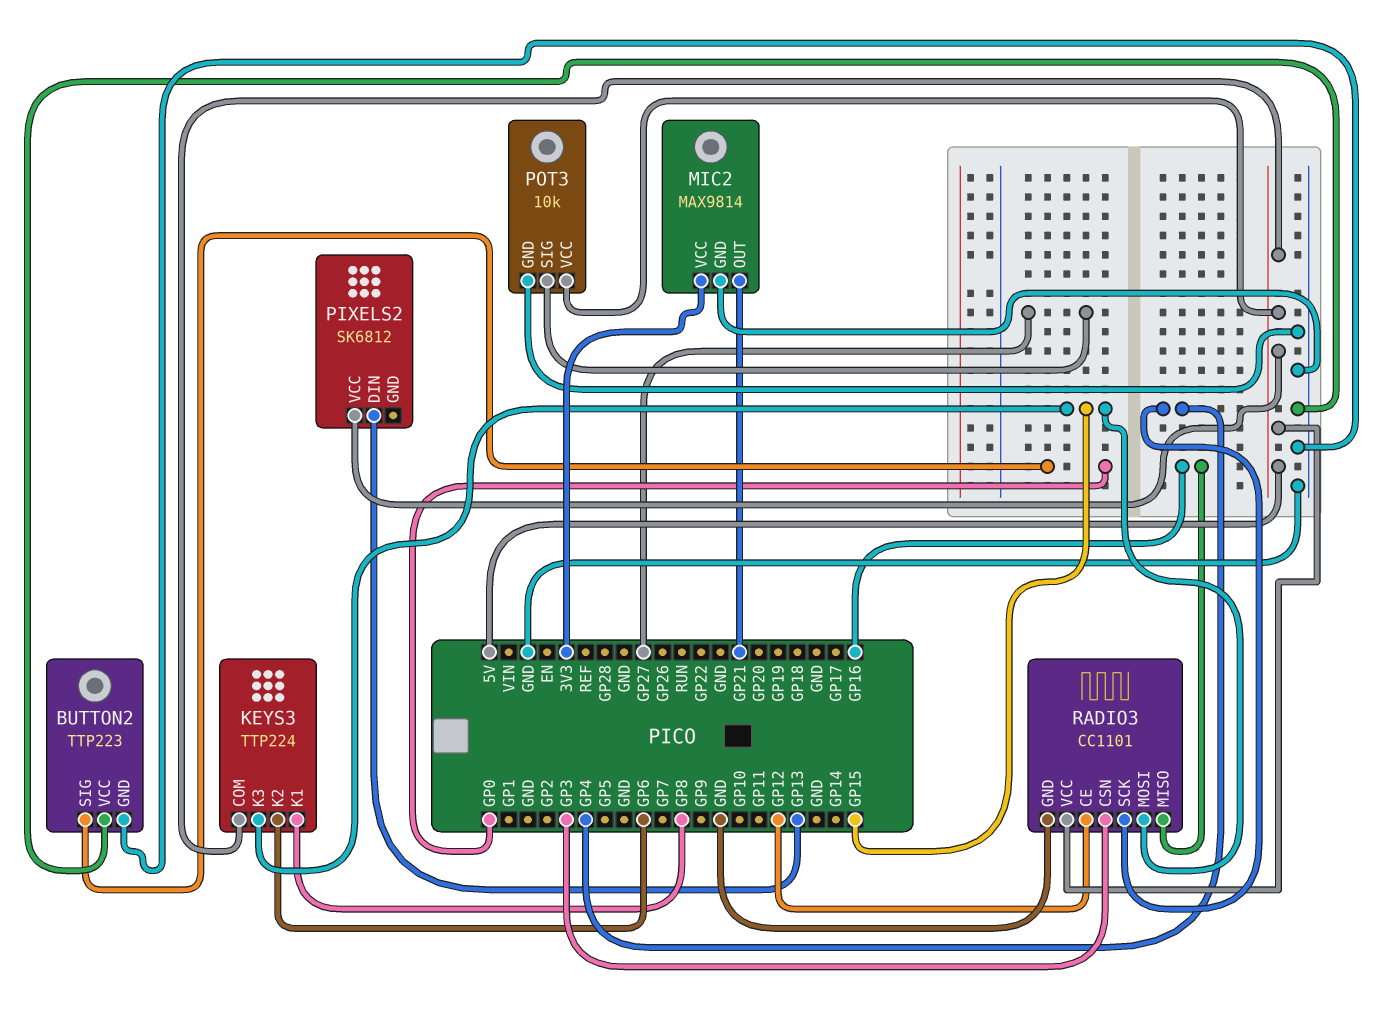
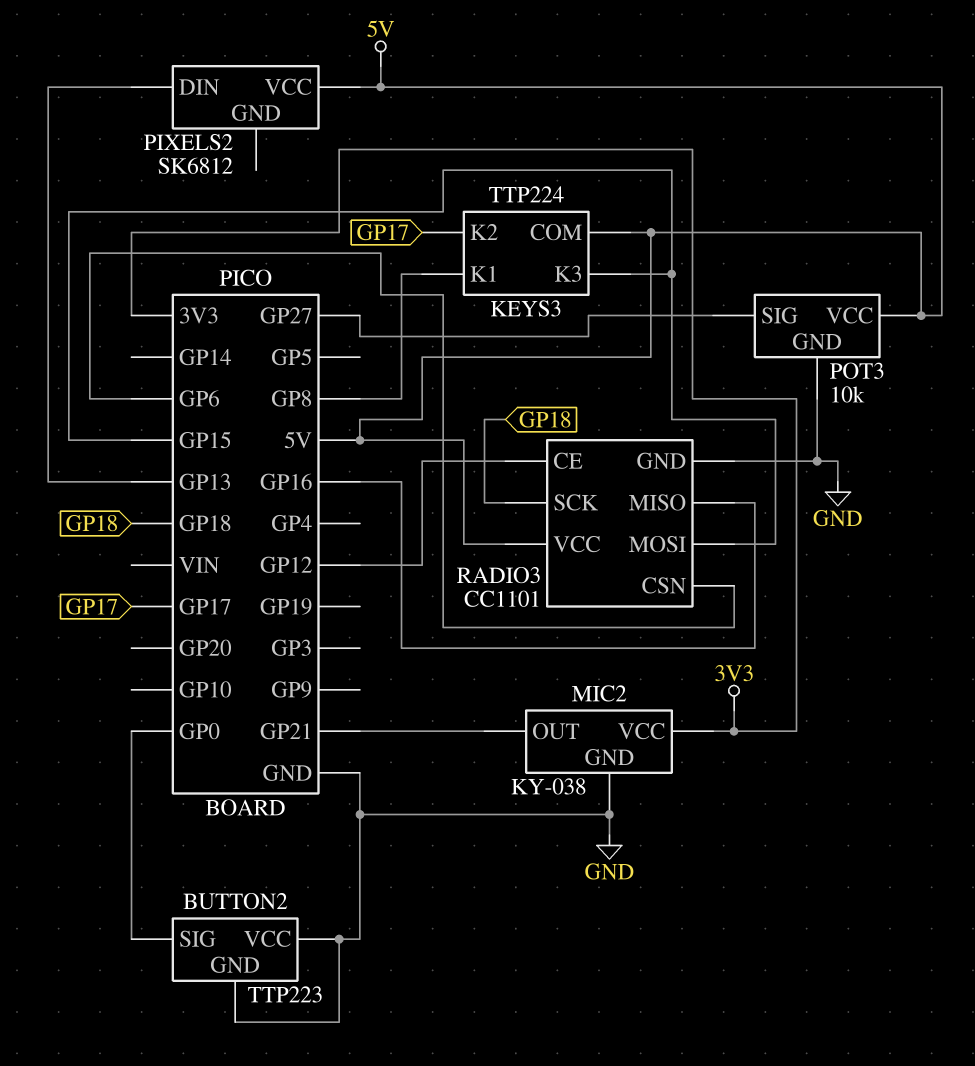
KEYS3 pin K2: GP6 -> GP17
MIC2: MAX9814 -> KY-038
RADIO3 pin CSN: GP3 -> GP6
RADIO3 pin SCK: GP4 -> GP18

